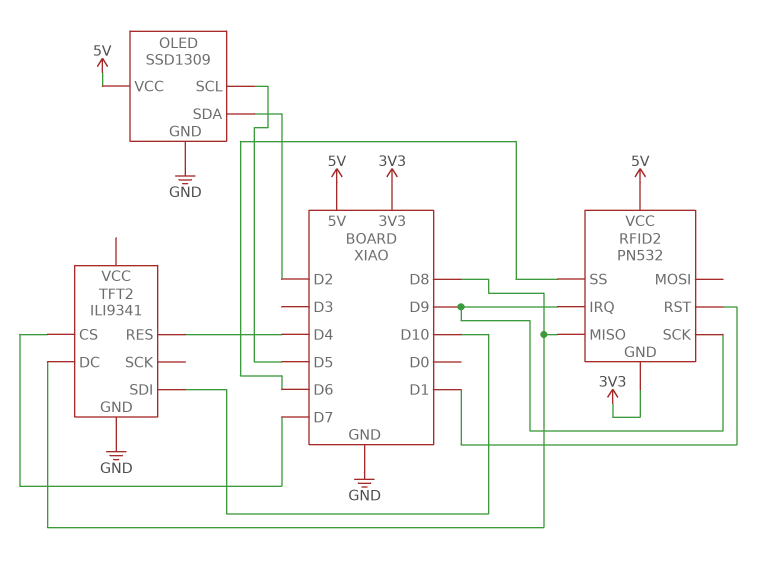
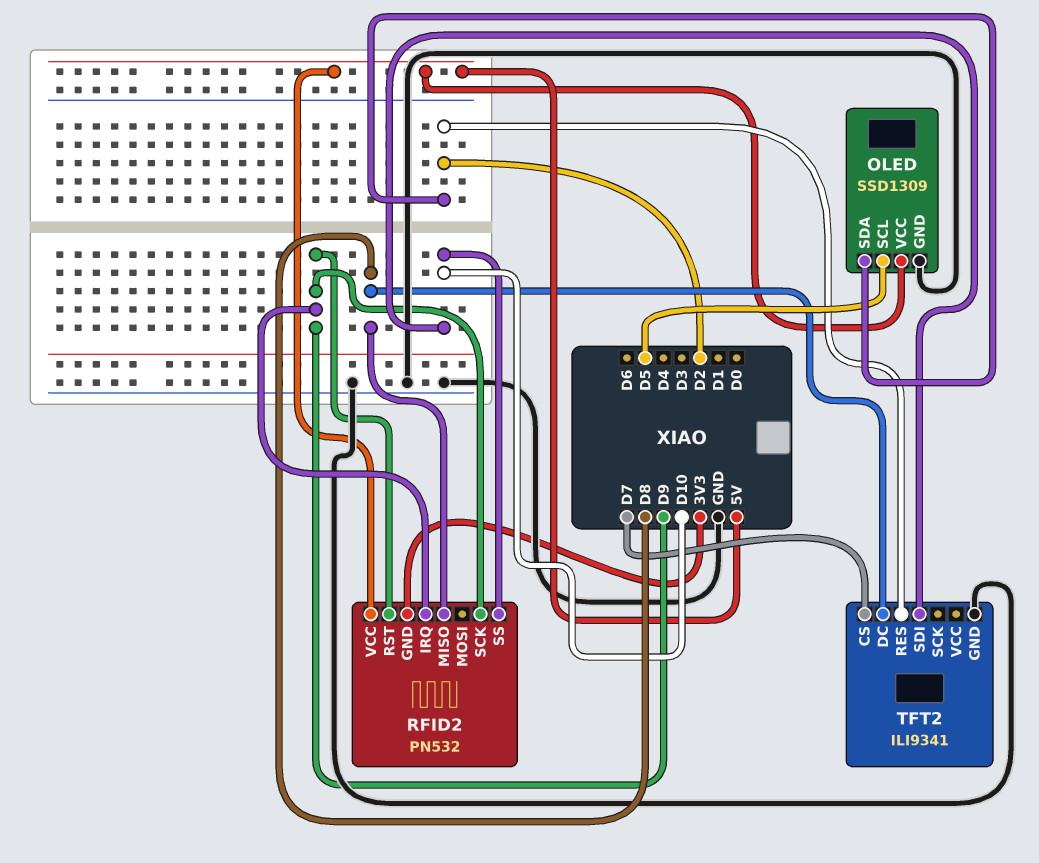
RFID2 pin RST: D1 -> D9
RFID2 pin SS: D6 -> D10
TFT2 pin RES: D4 -> D2

